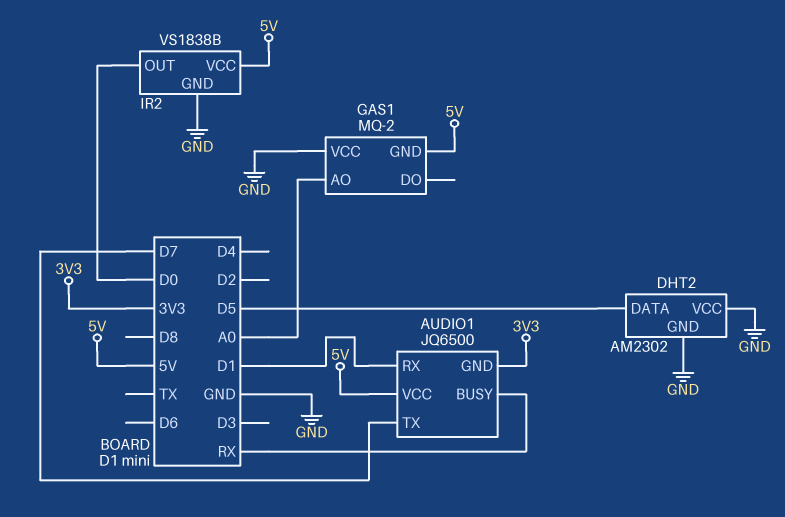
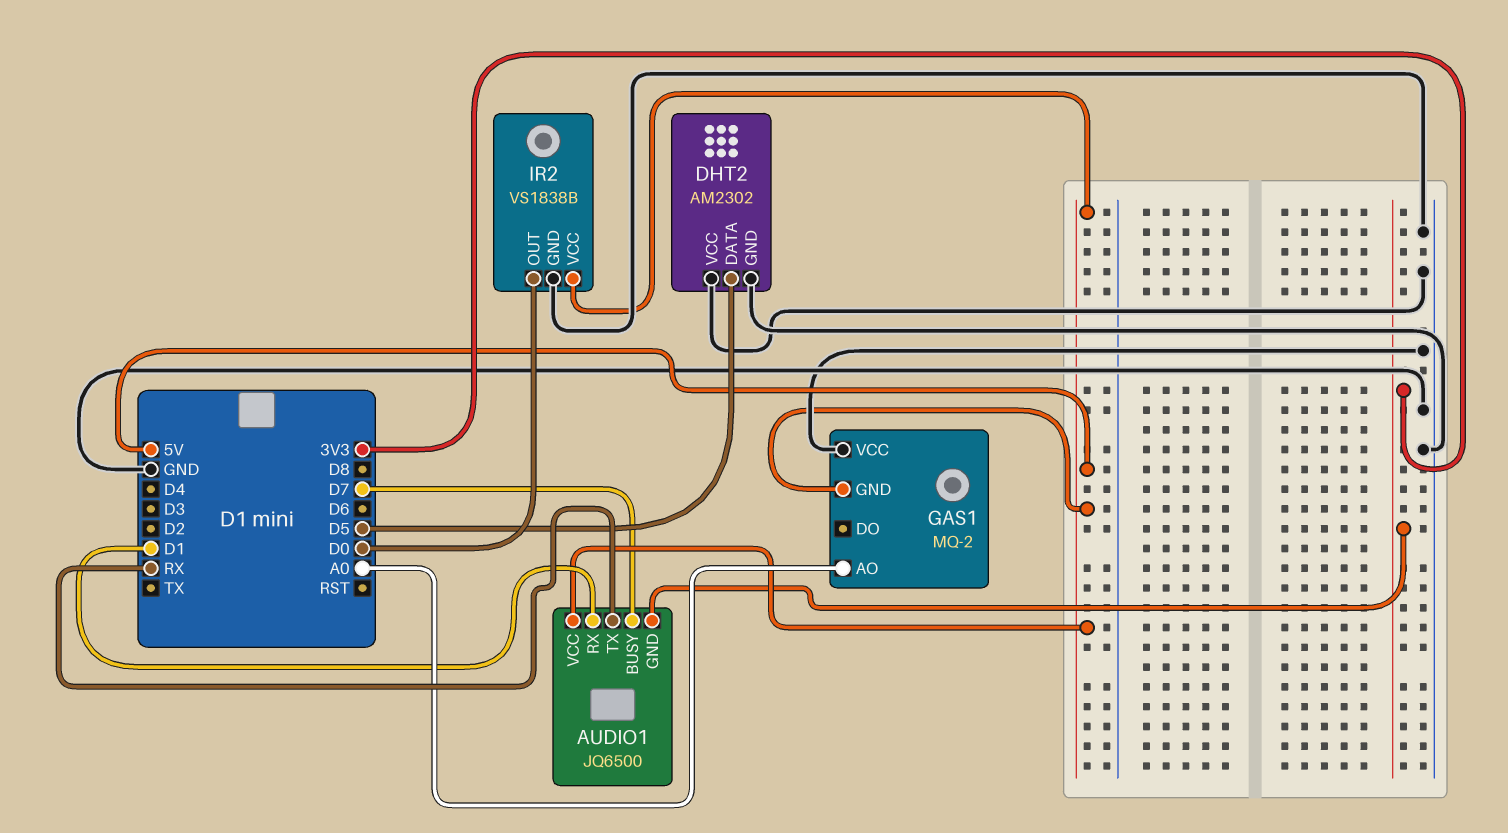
AUDIO1 pin BUSY: RX -> D7
AUDIO1 pin TX: D7 -> RX

